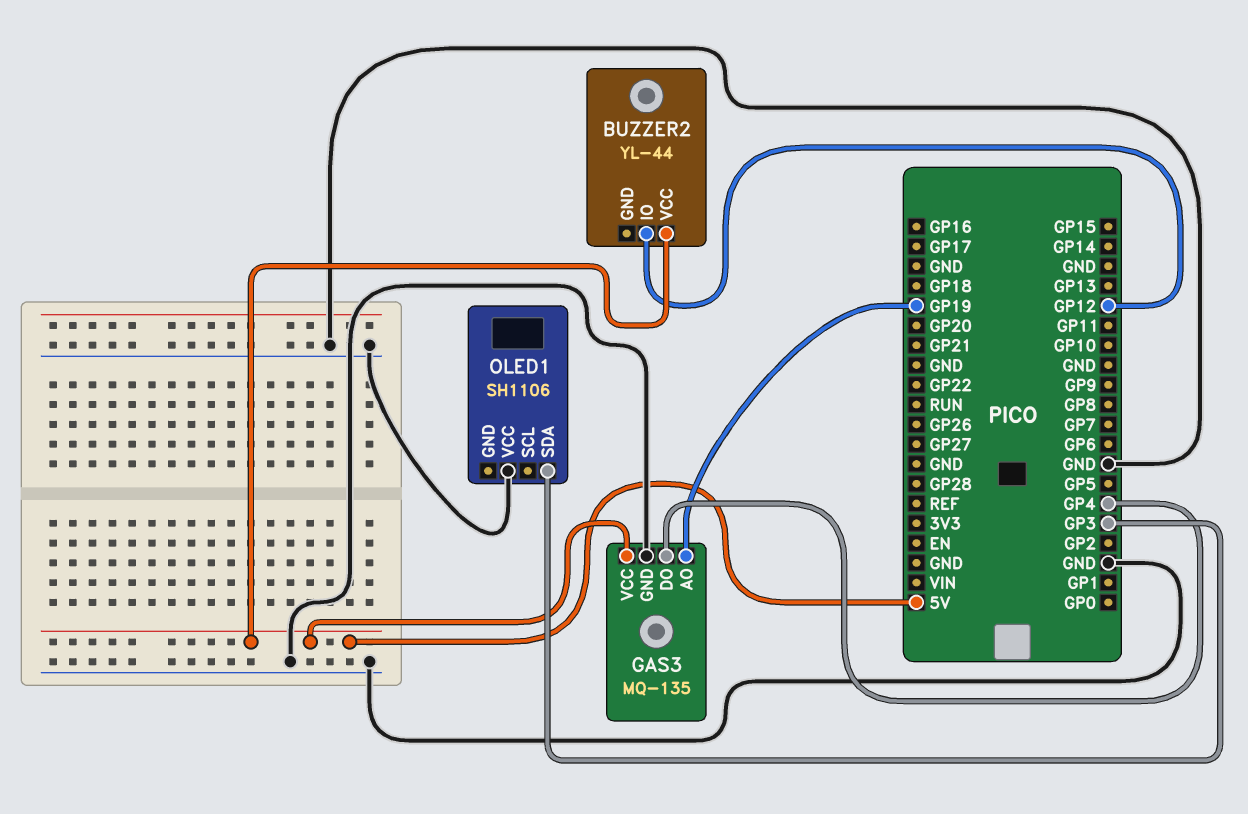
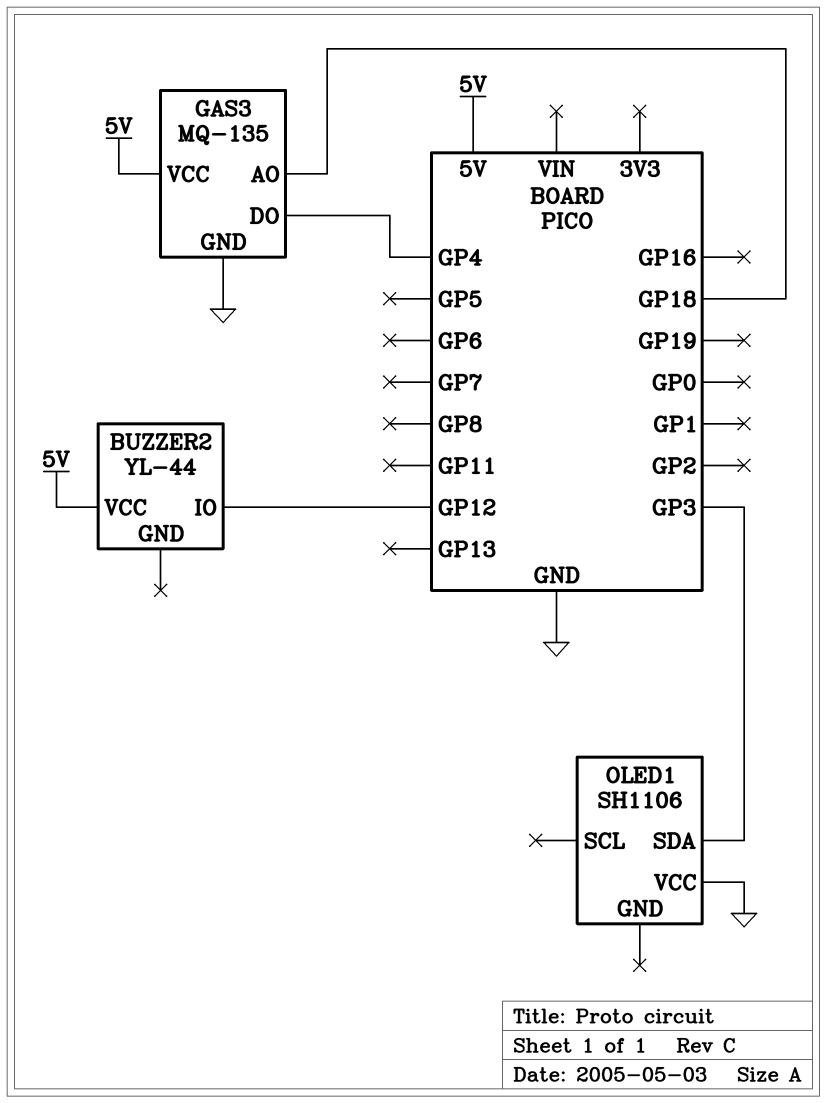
GAS3 pin AO: GP19 -> GP18

